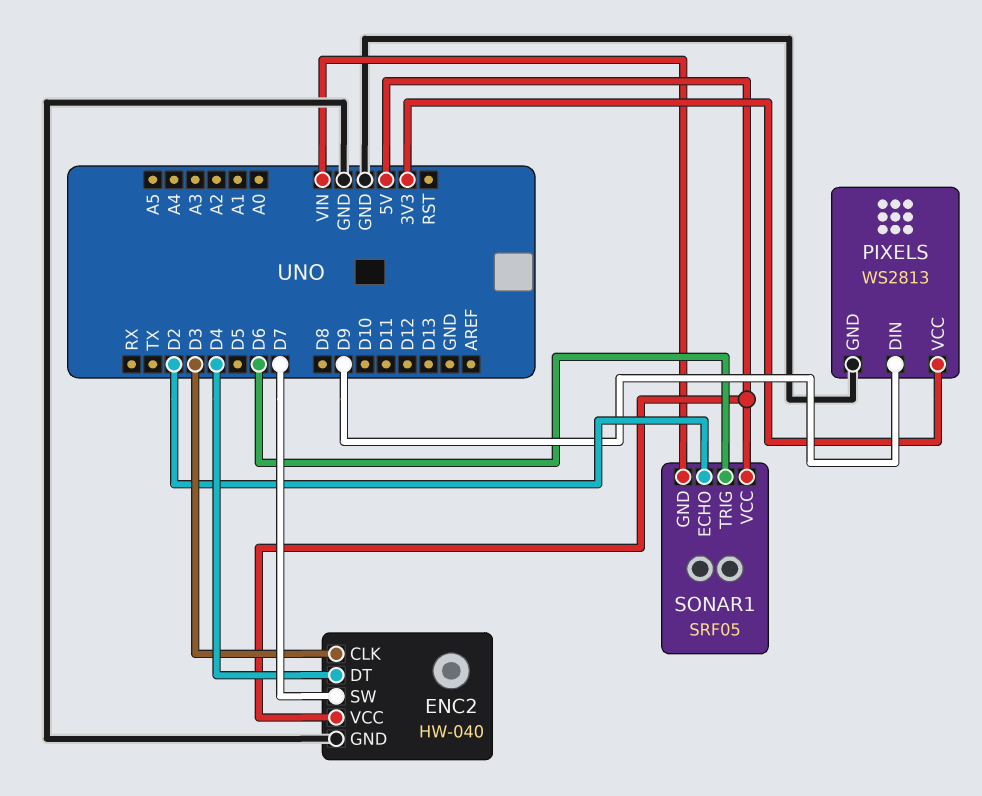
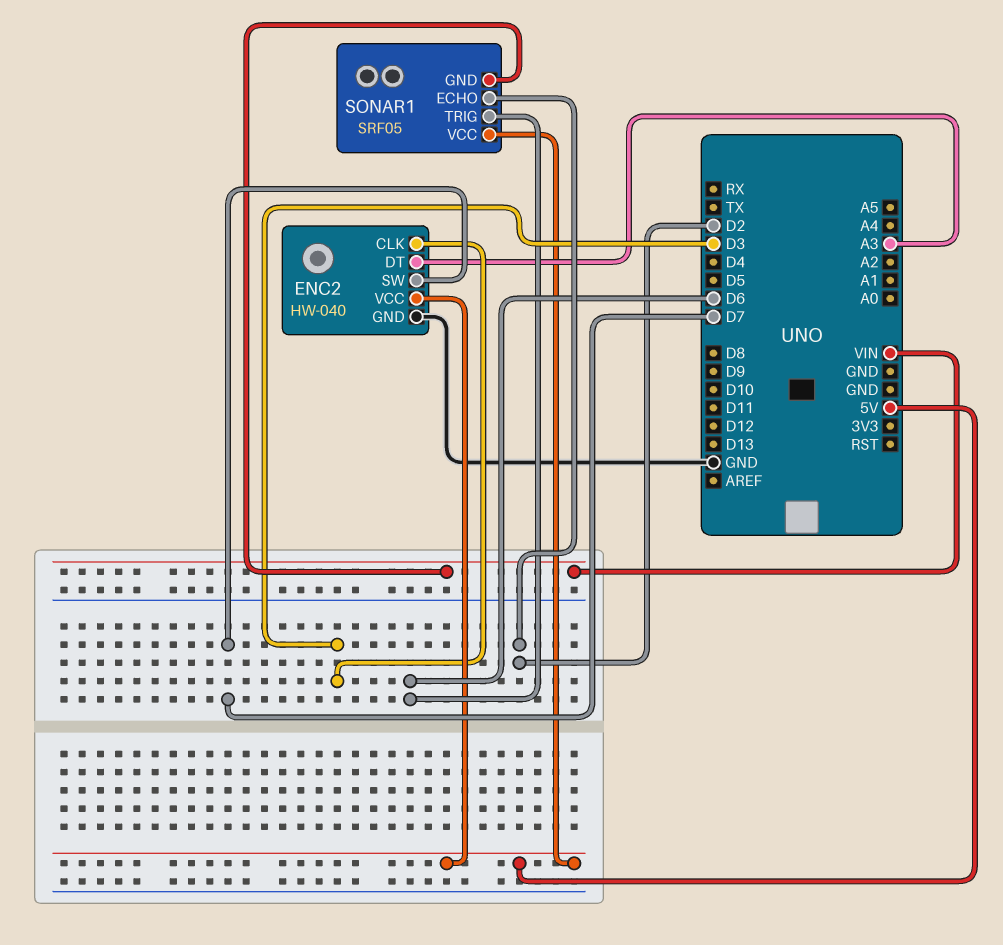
ENC2 pin DT: D4 -> A3
PIXELS: WS2813 -> none
PIXELS pin DIN: D9 -> none
PIXELS pin GND: GND -> none
PIXELS pin VCC: 3V3 -> none

